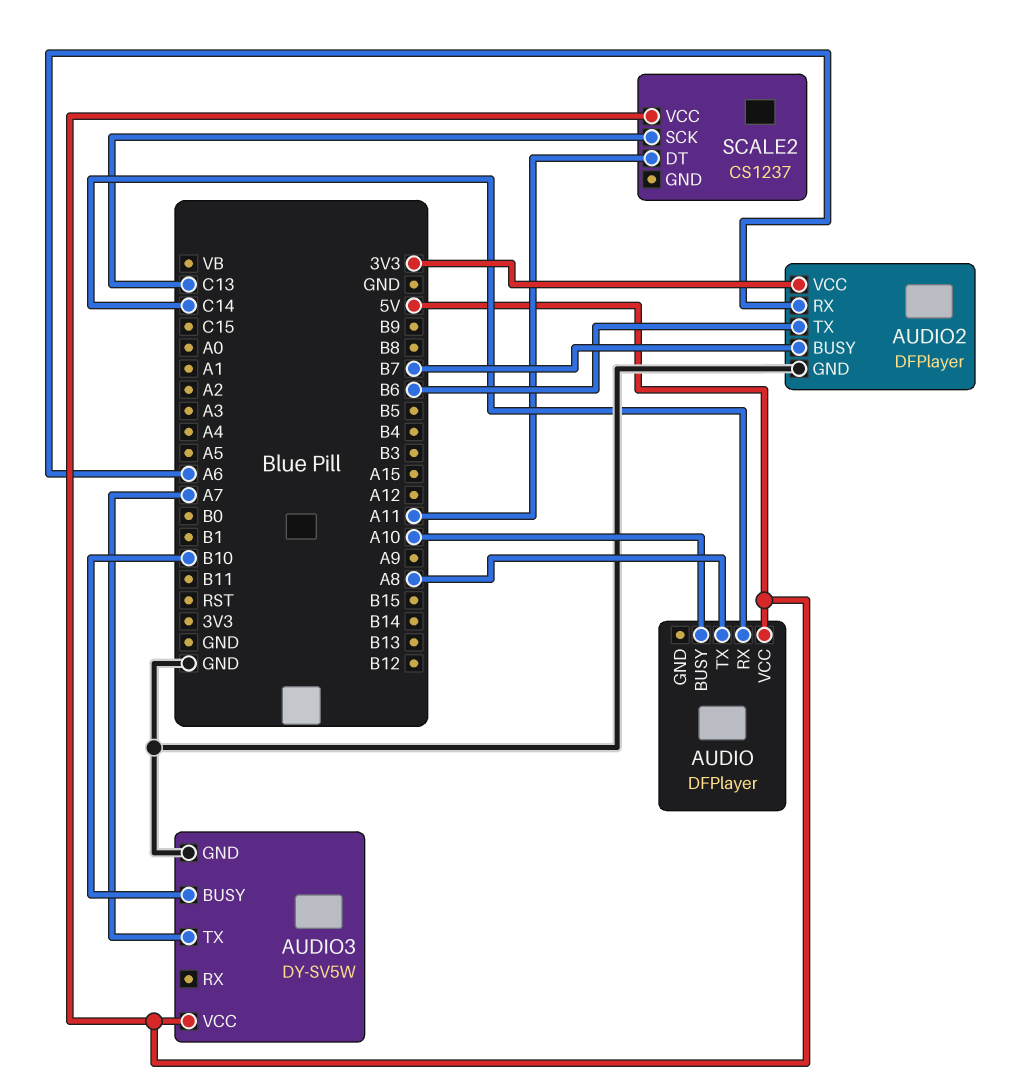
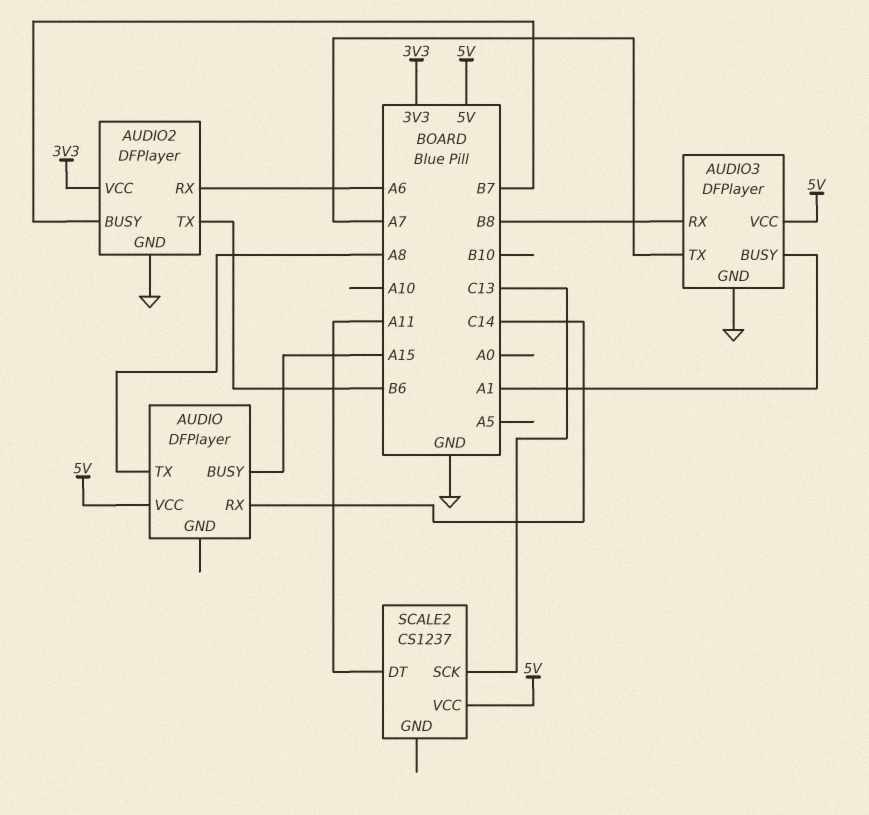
AUDIO pin BUSY: A10 -> A15
AUDIO3: DY-SV5W -> DFPlayer
AUDIO3 pin BUSY: B10 -> A1
AUDIO3 pin RX: none -> B8

